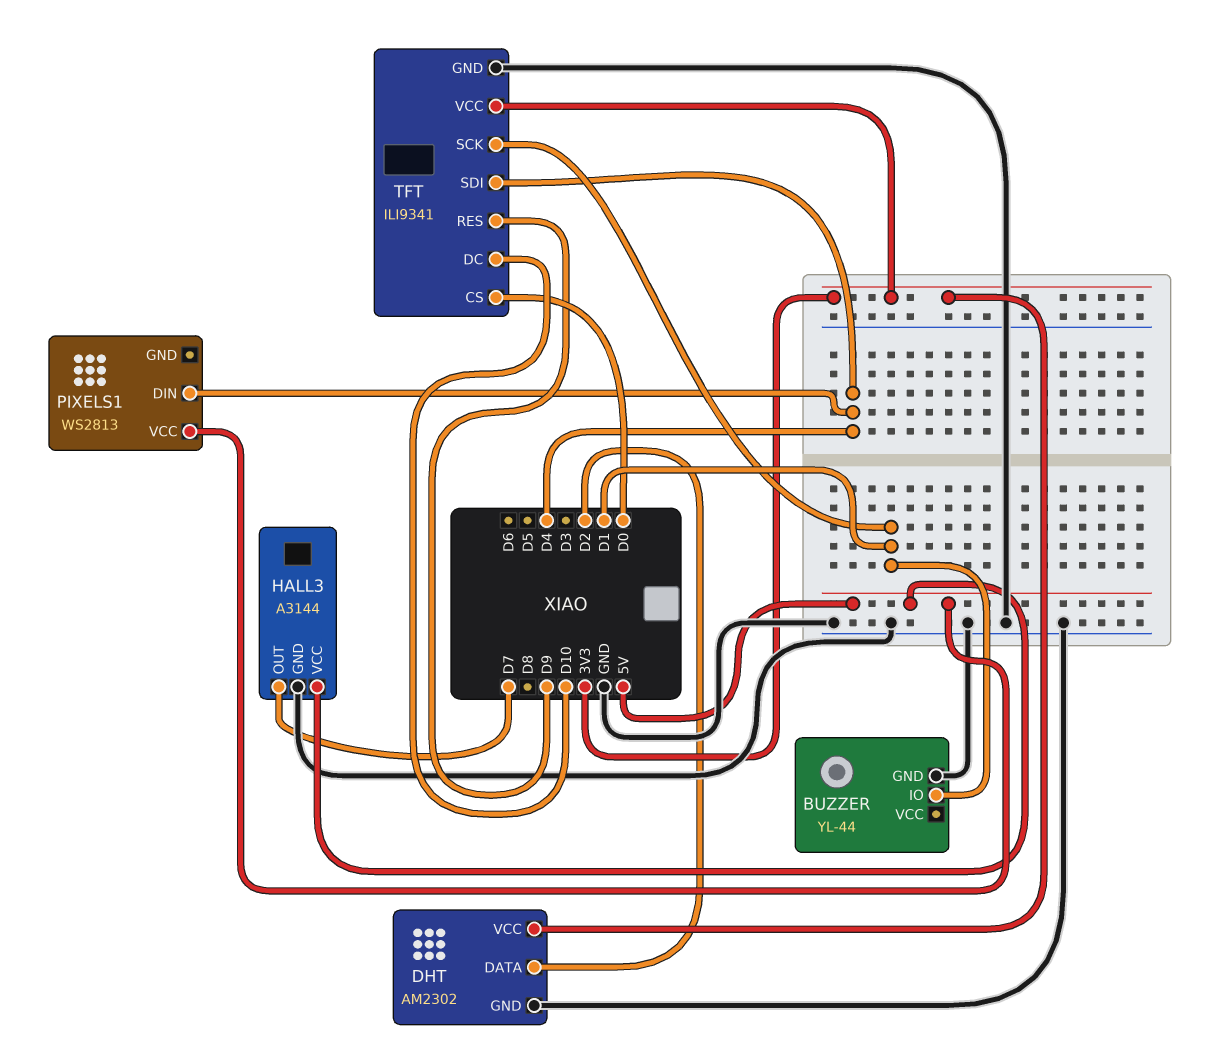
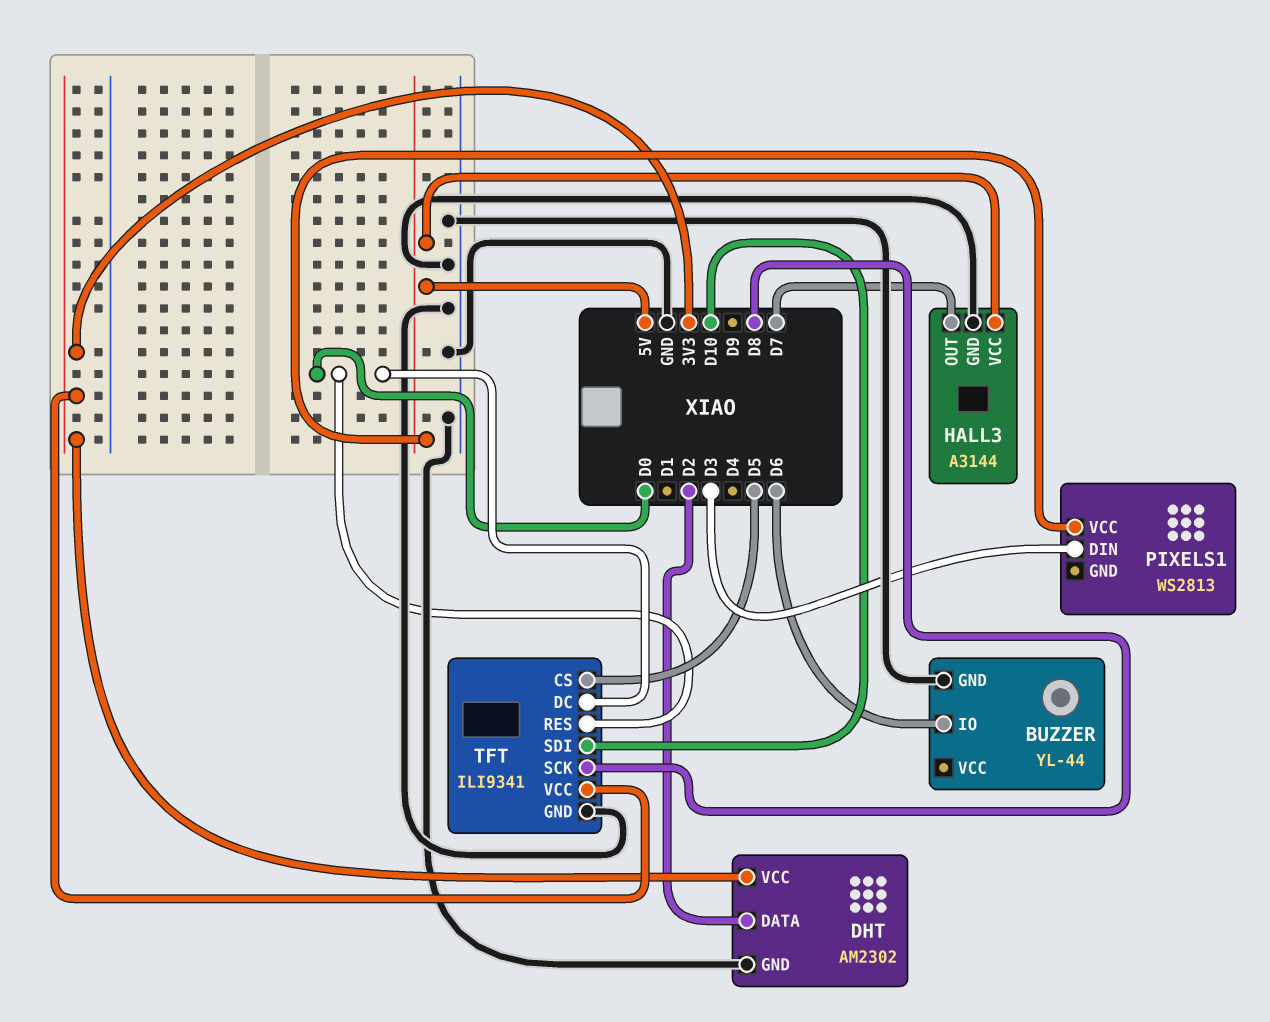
BUZZER pin IO: D1 -> D6
PIXELS1 pin DIN: D4 -> D3
TFT pin CS: D0 -> D5
TFT pin DC: D10 -> D0
TFT pin RES: D9 -> D0
TFT pin SCK: D1 -> D8
TFT pin SDI: D4 -> D10

